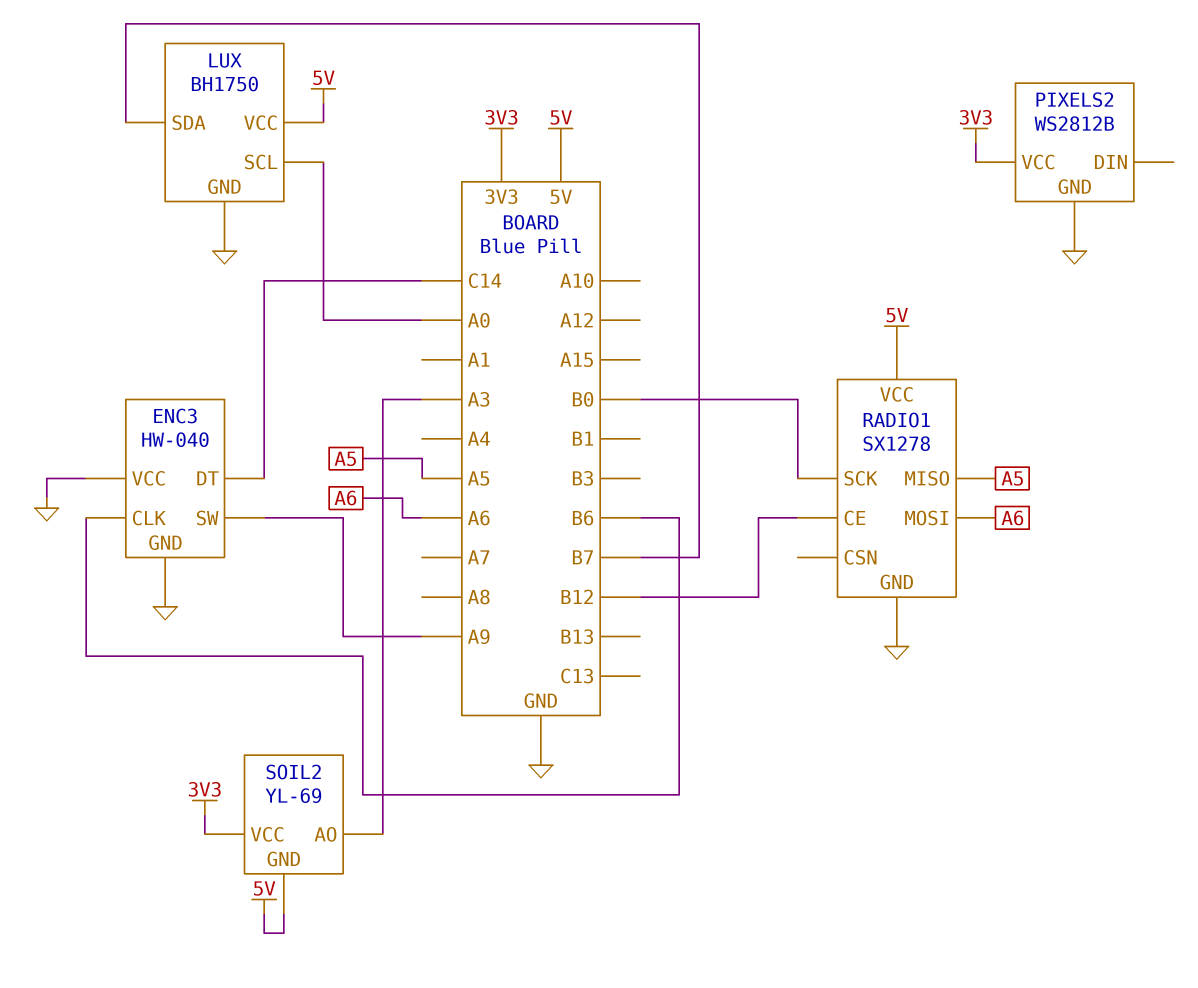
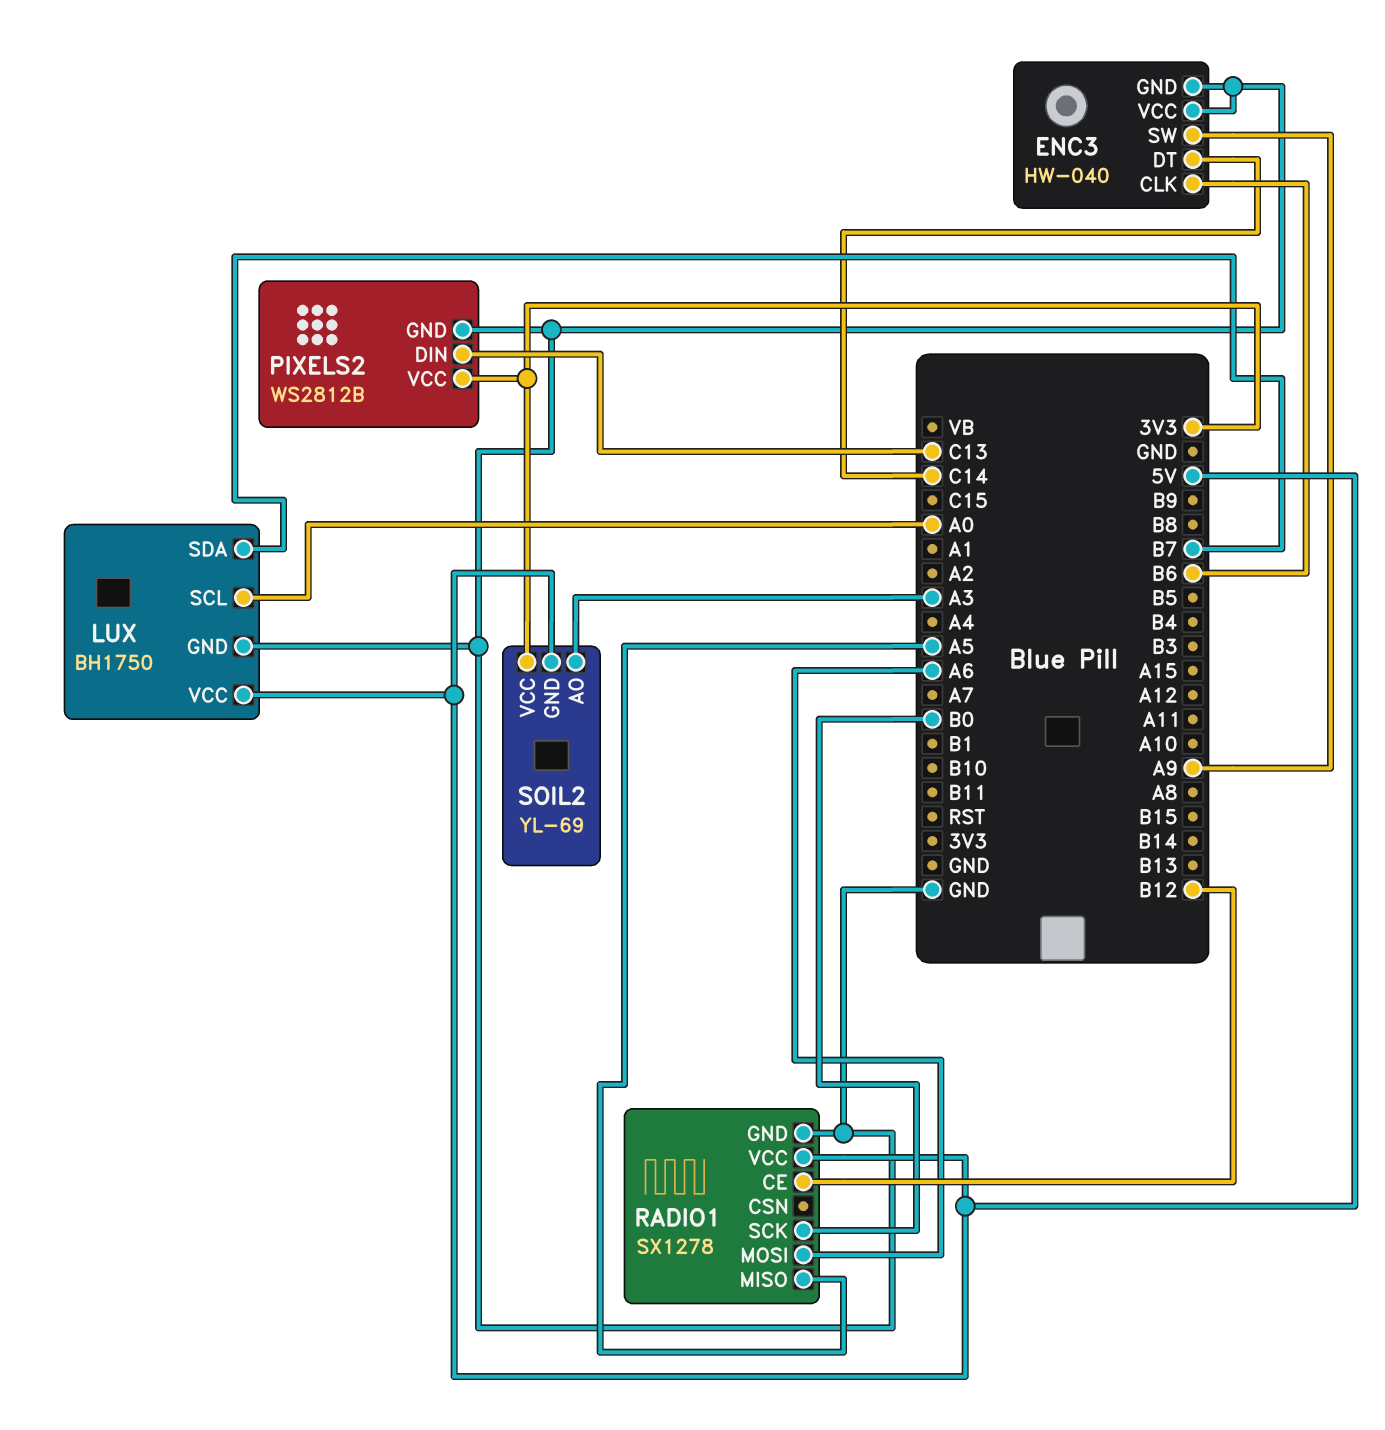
PIXELS2 pin DIN: none -> C13

